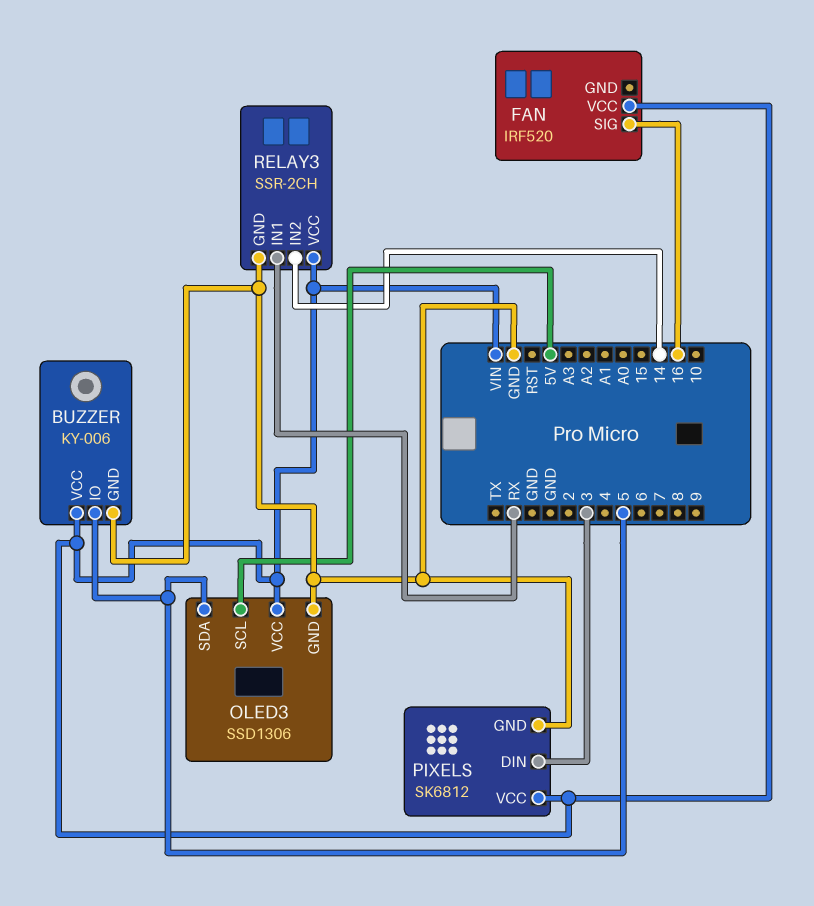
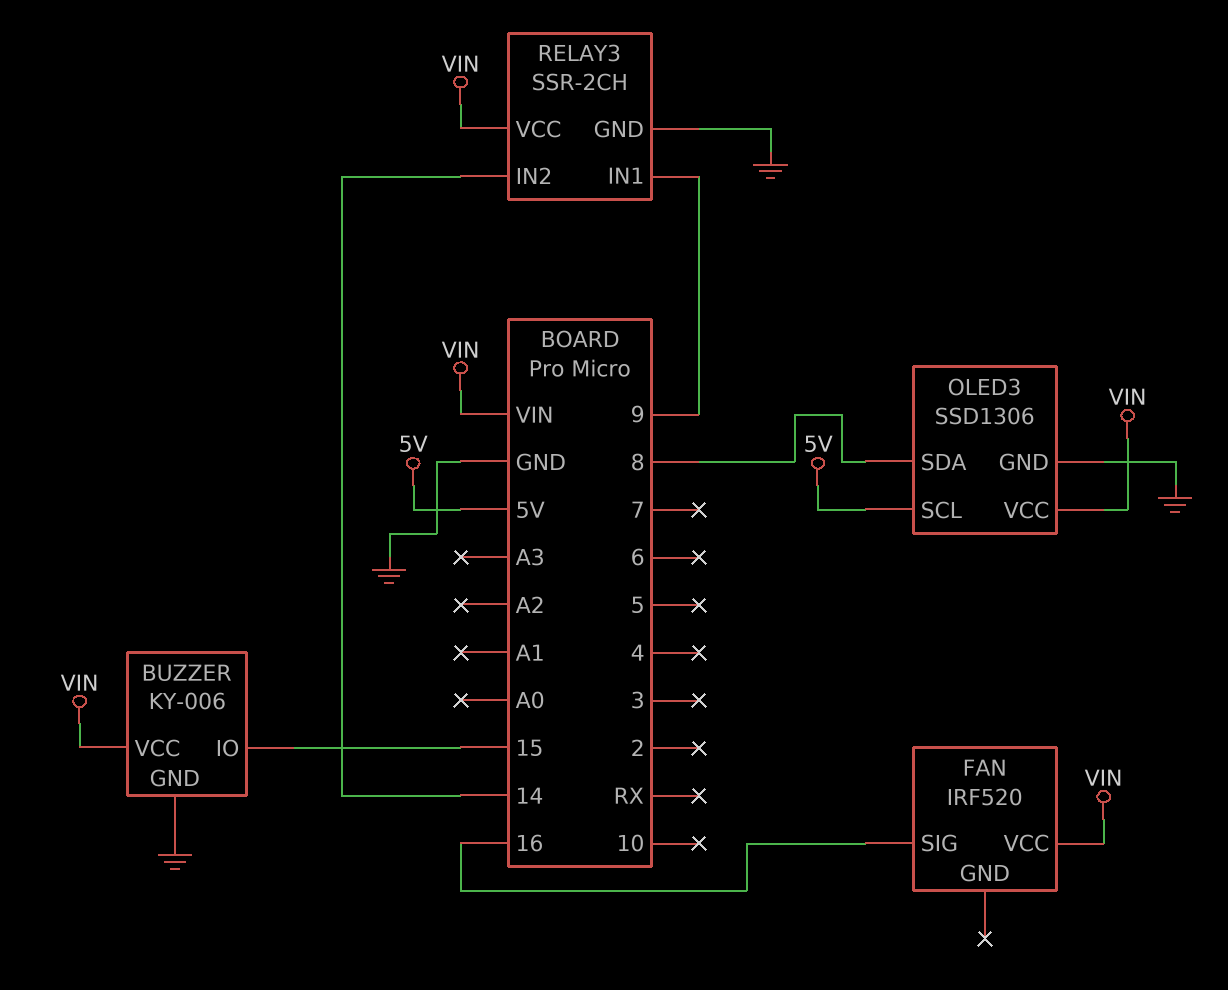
BUZZER pin IO: 5 -> 15
OLED3 pin SDA: 5 -> 8
PIXELS: SK6812 -> none
PIXELS pin DIN: 3 -> none
PIXELS pin GND: GND -> none
PIXELS pin VCC: VIN -> none
RELAY3 pin IN1: RX -> 9

